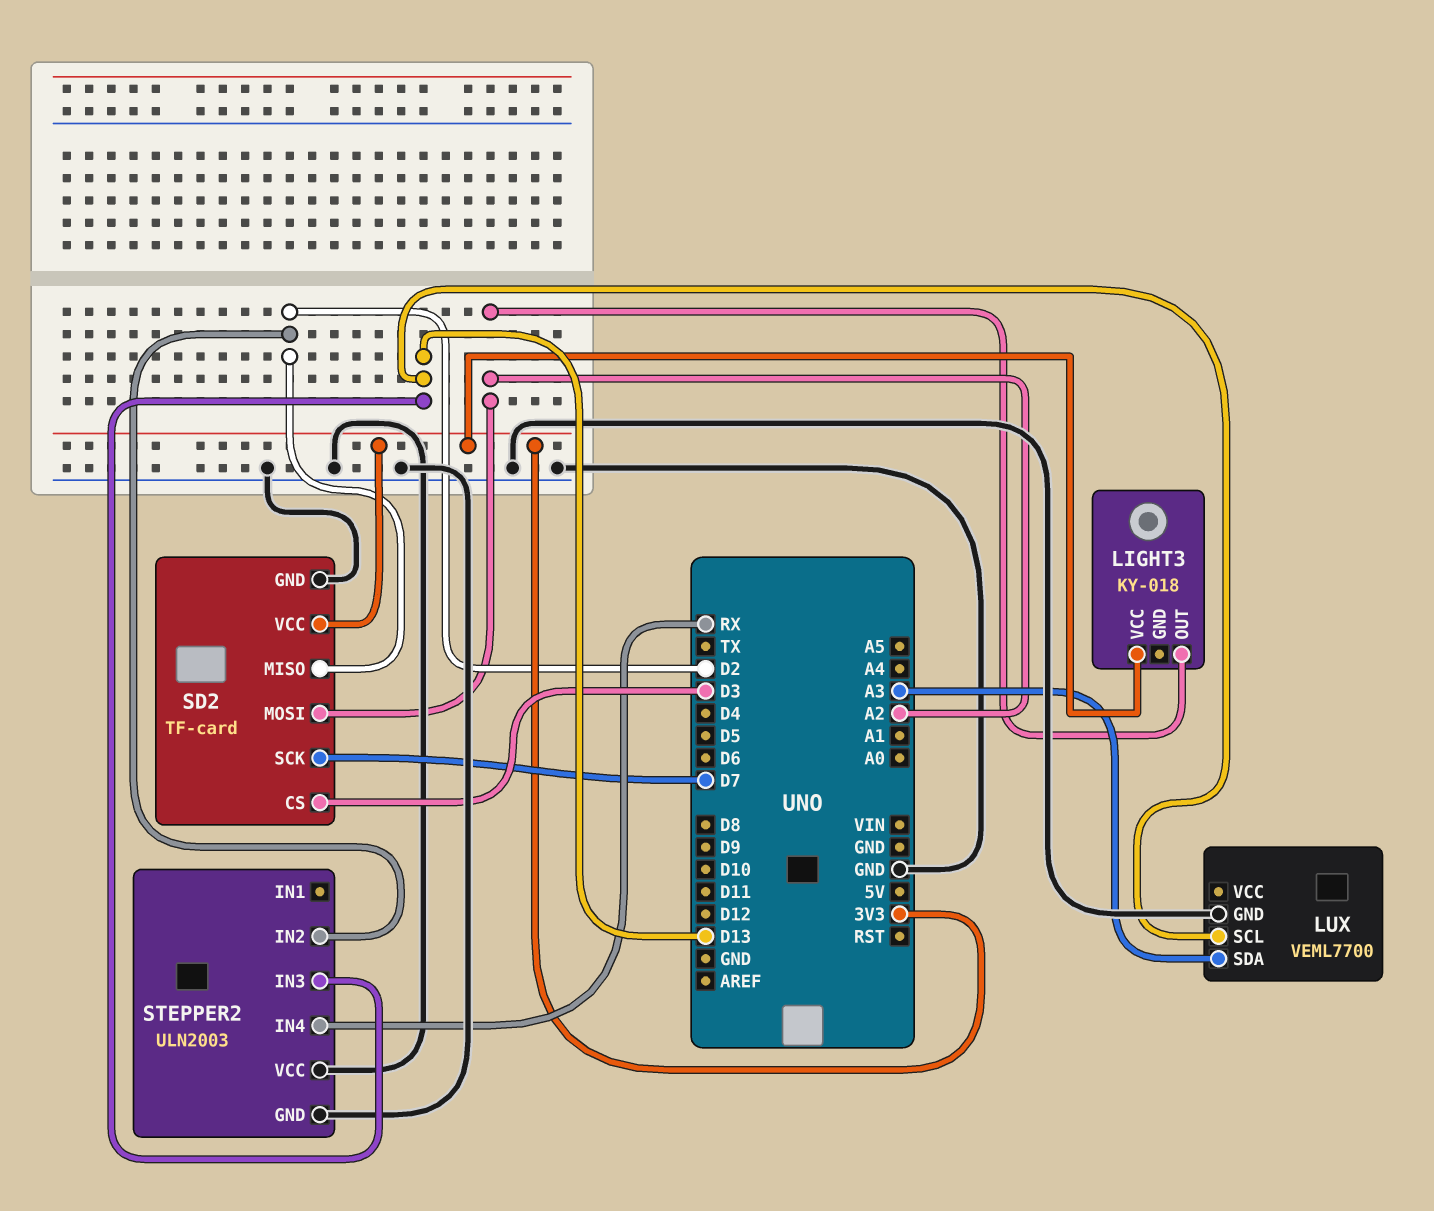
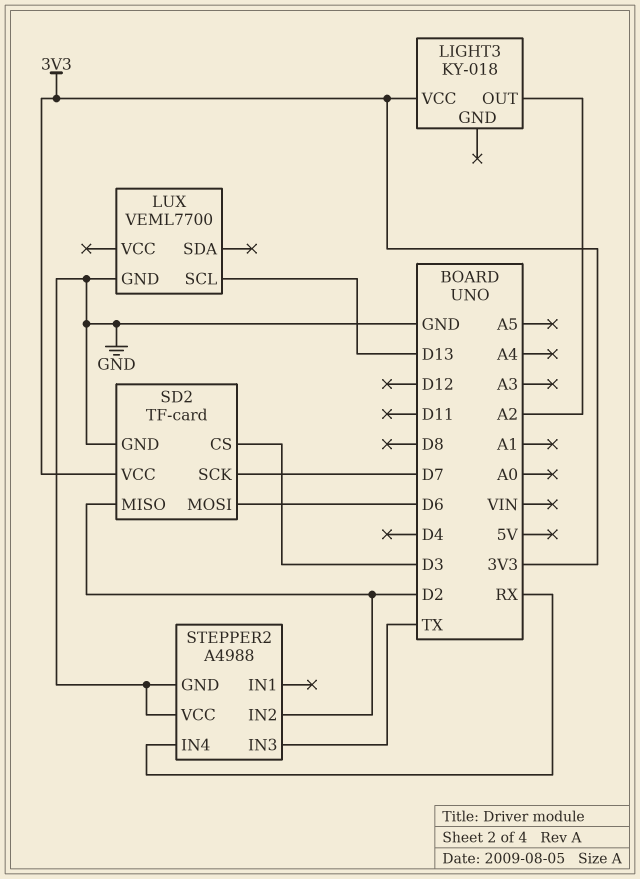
LUX pin SDA: A3 -> none
SD2 pin MOSI: A2 -> D6
STEPPER2: ULN2003 -> A4988
STEPPER2 pin IN3: D13 -> TX

